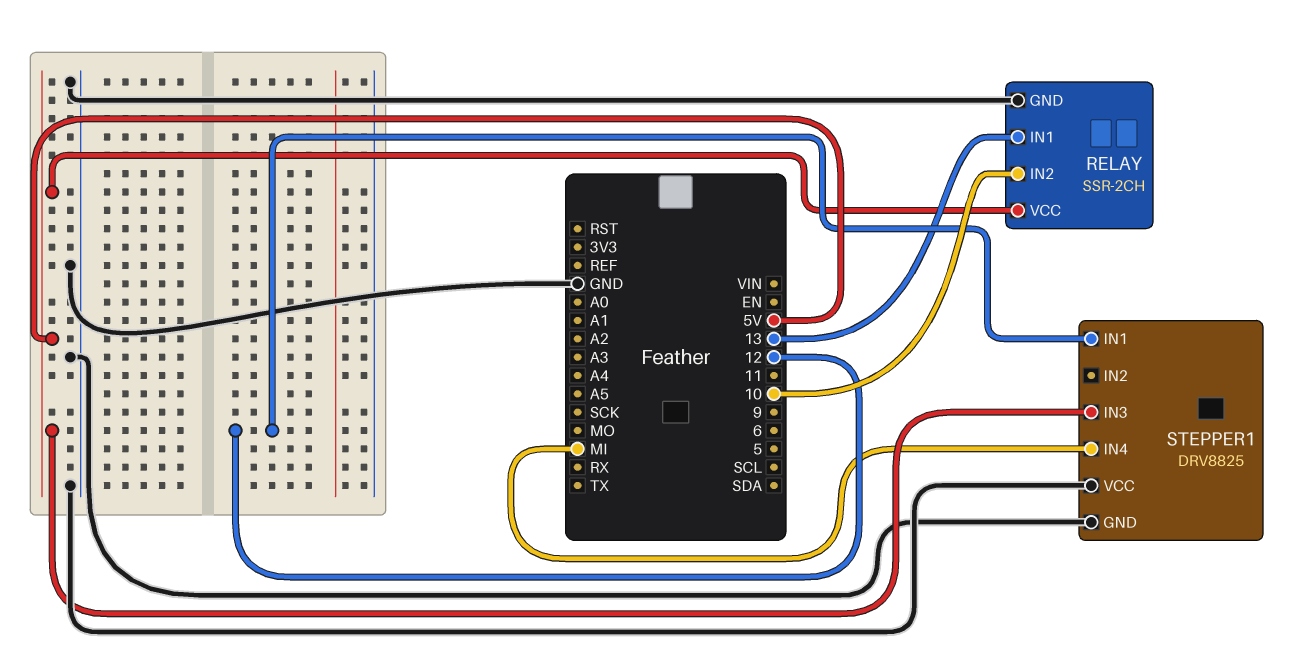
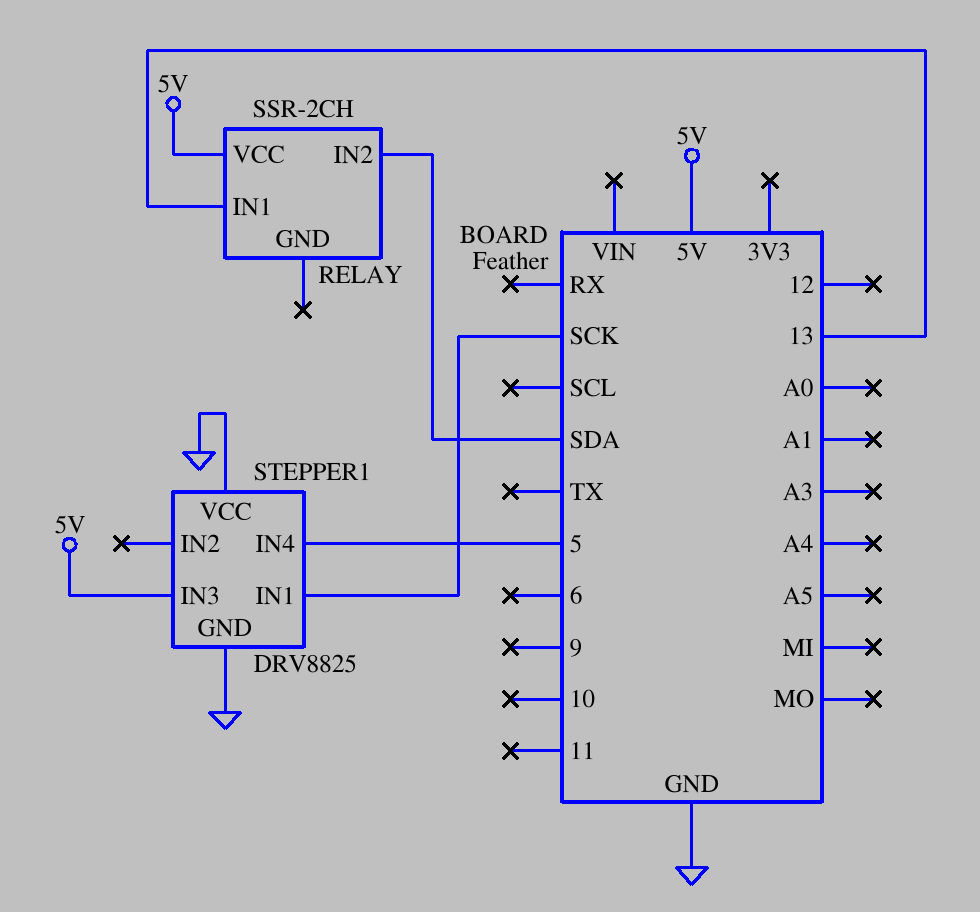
RELAY pin GND: GND -> none
RELAY pin IN2: 10 -> SDA
STEPPER1 pin IN1: 12 -> SCK
STEPPER1 pin IN4: MI -> 5

